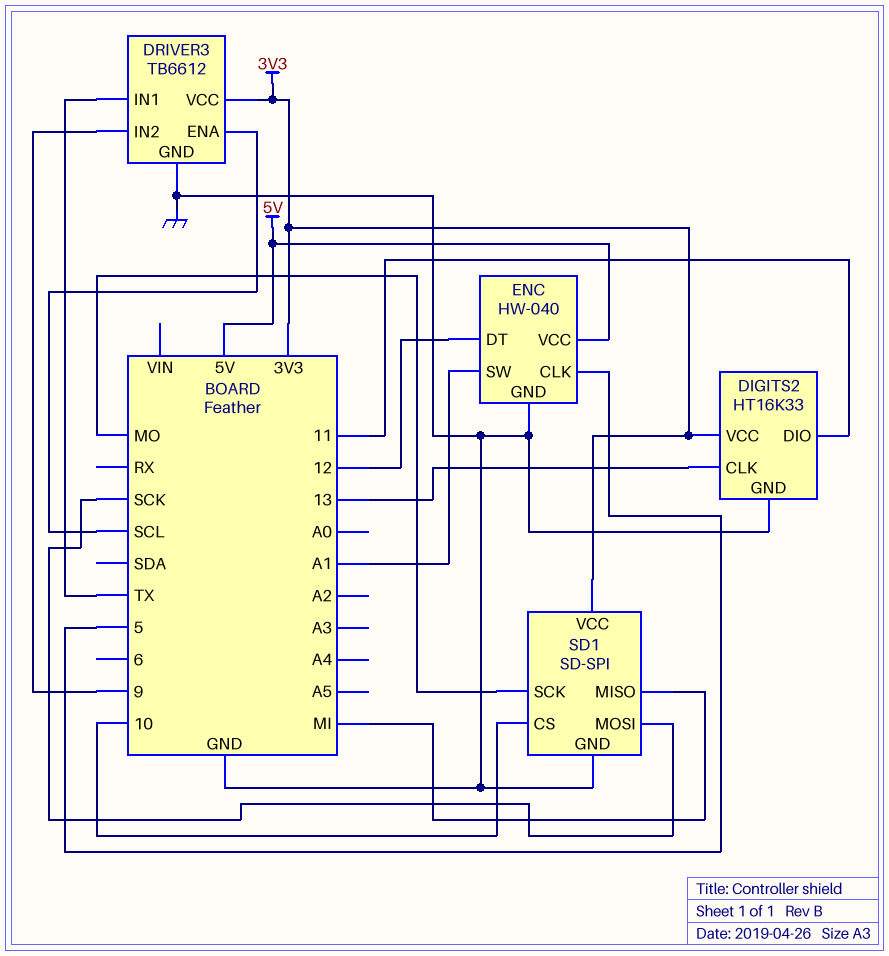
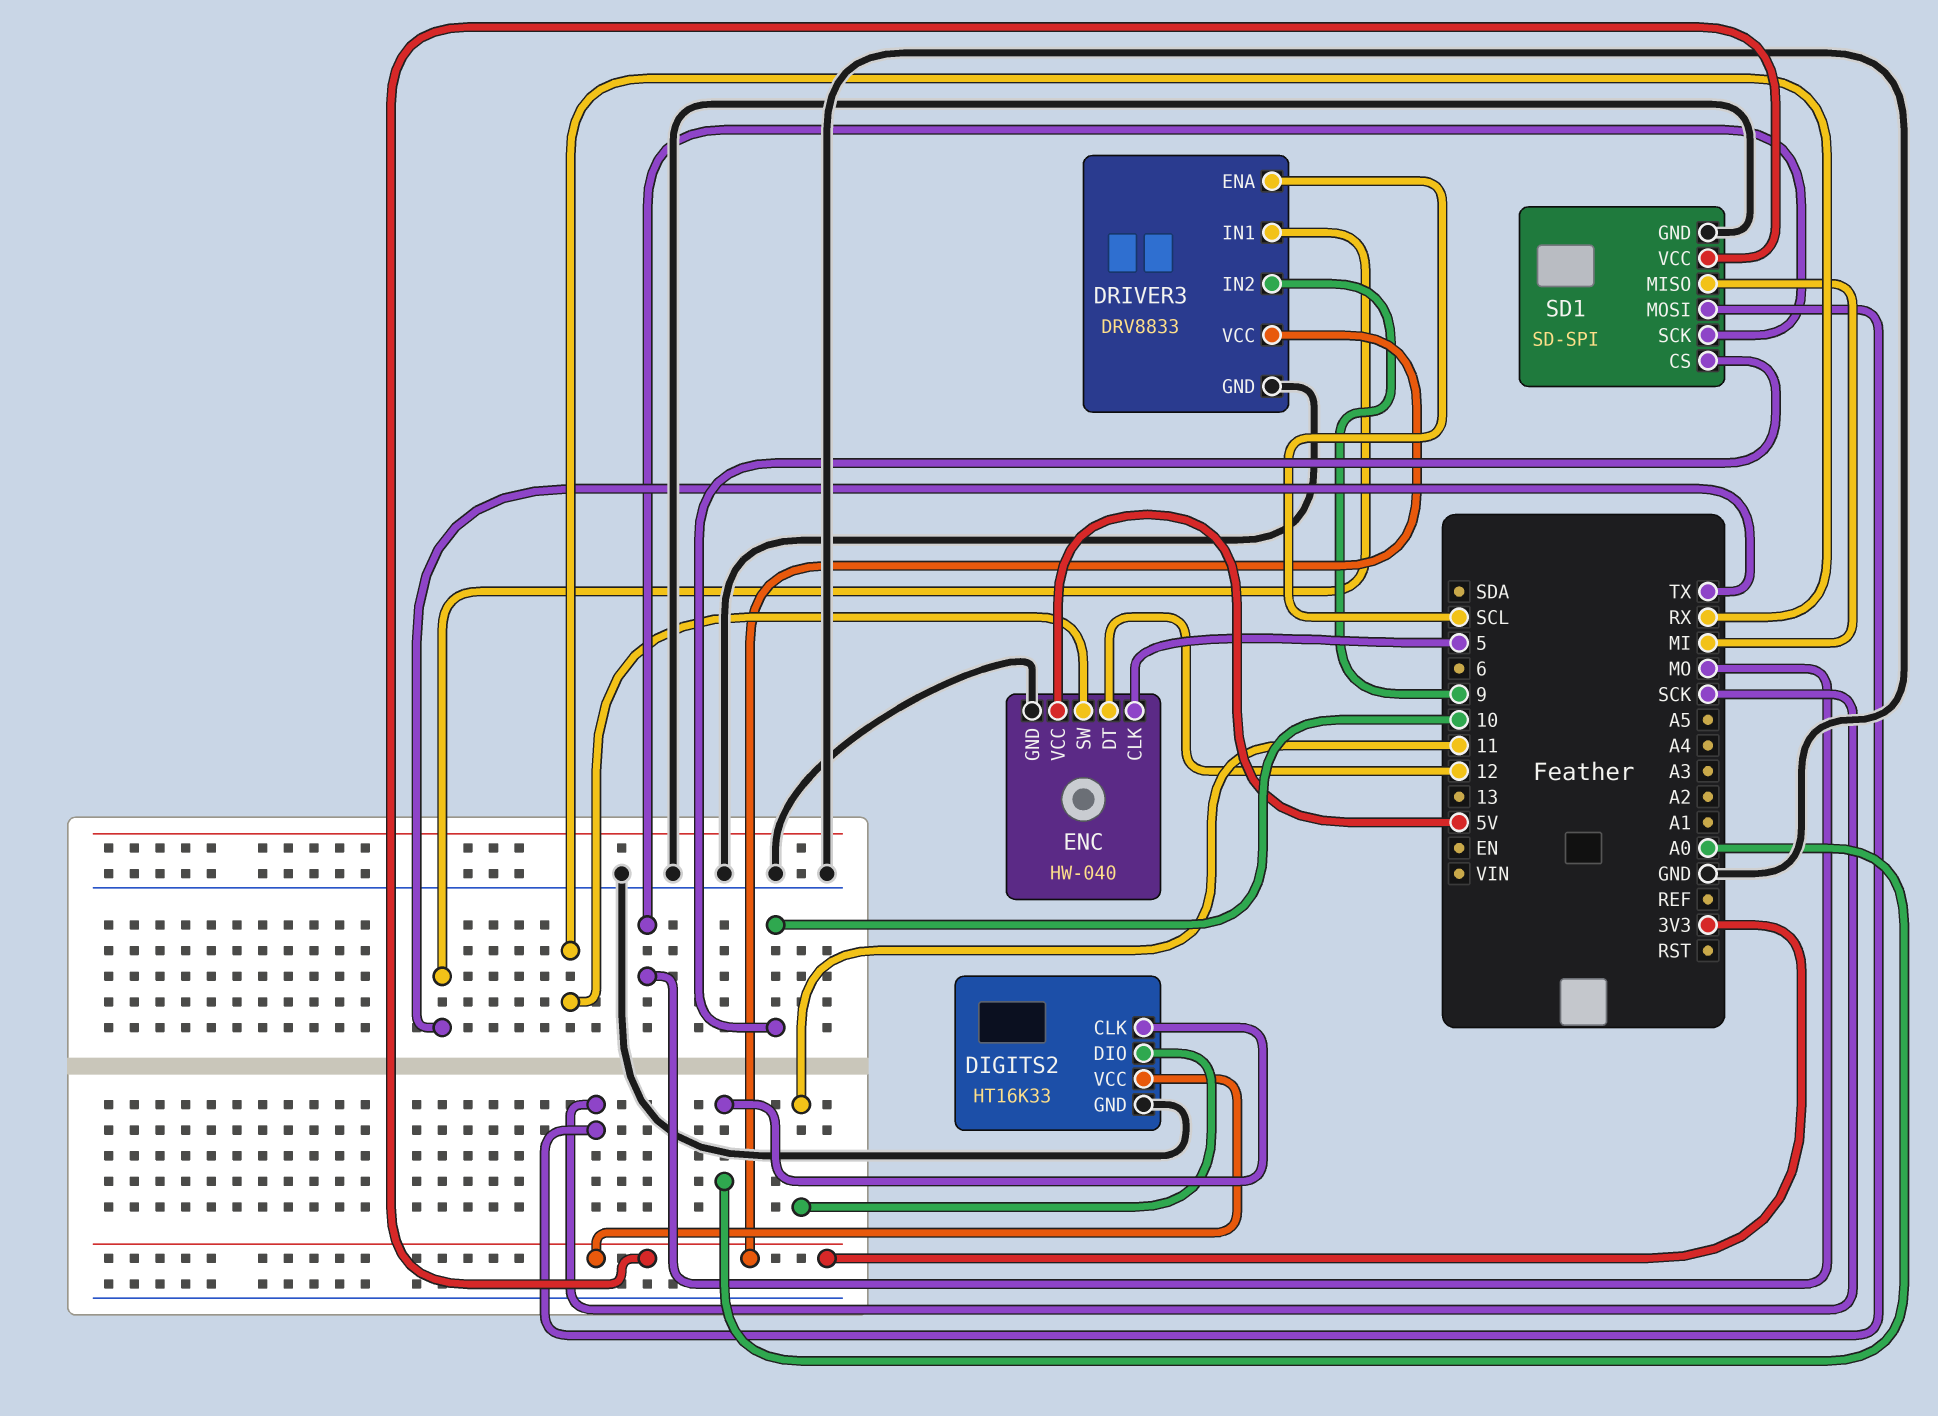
DIGITS2 pin CLK: 13 -> A0
DRIVER3: TB6612 -> DRV8833
ENC pin SW: A1 -> RX

